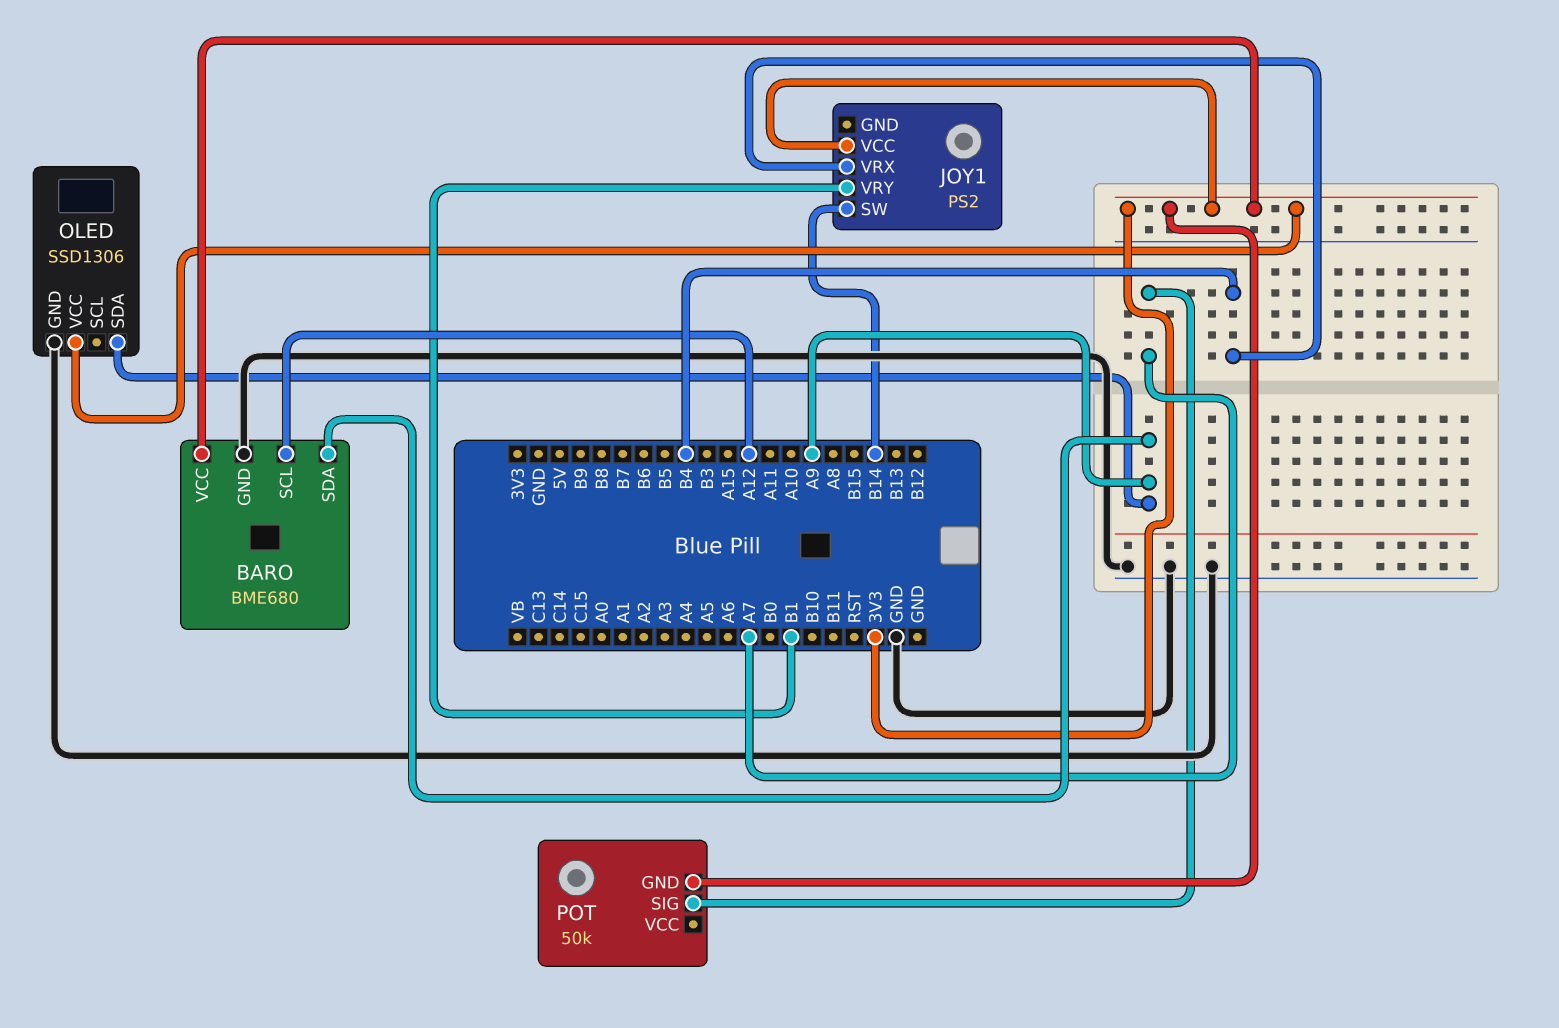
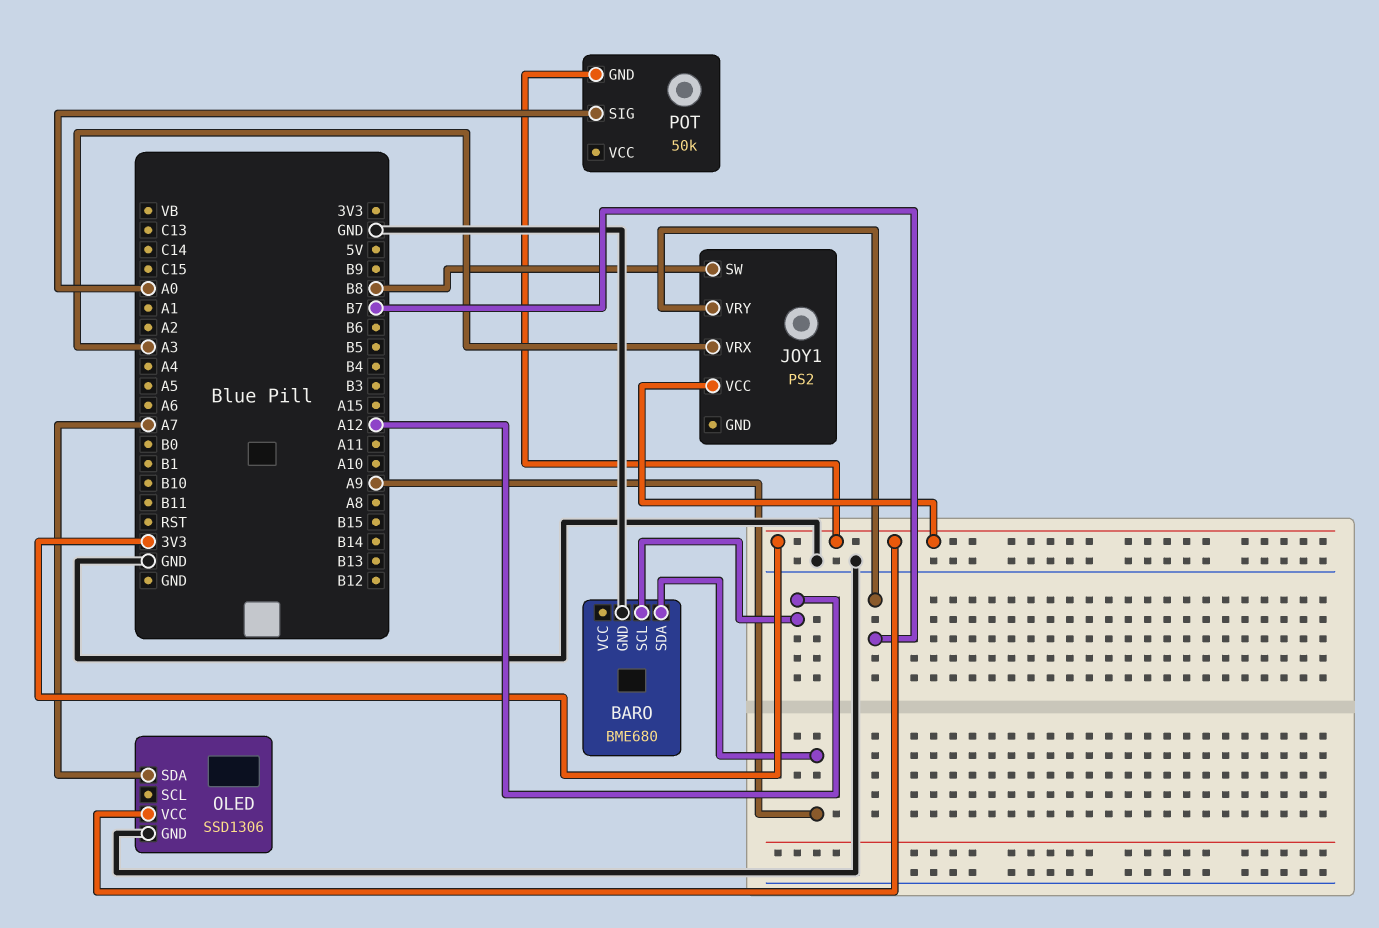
BARO pin VCC: 3V3 -> none
JOY1 pin SW: B14 -> B8
JOY1 pin VRX: B4 -> A3
JOY1 pin VRY: B1 -> B7
OLED pin SDA: A9 -> A7
POT pin SIG: A7 -> A0

